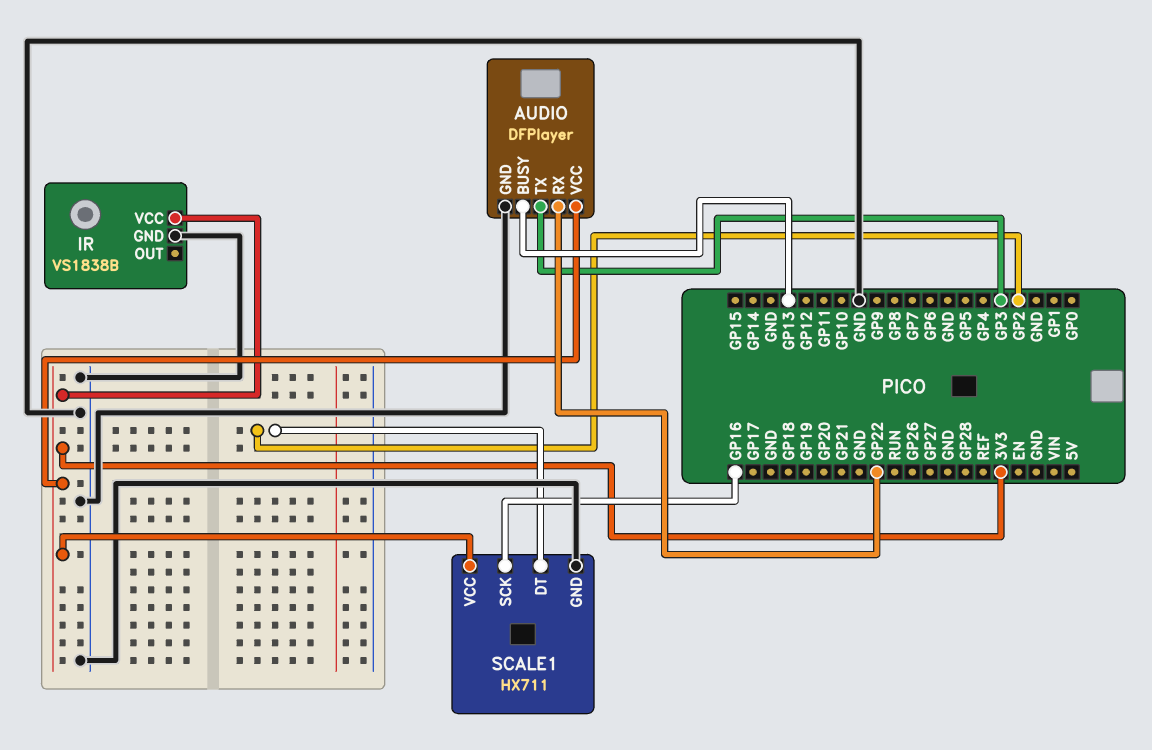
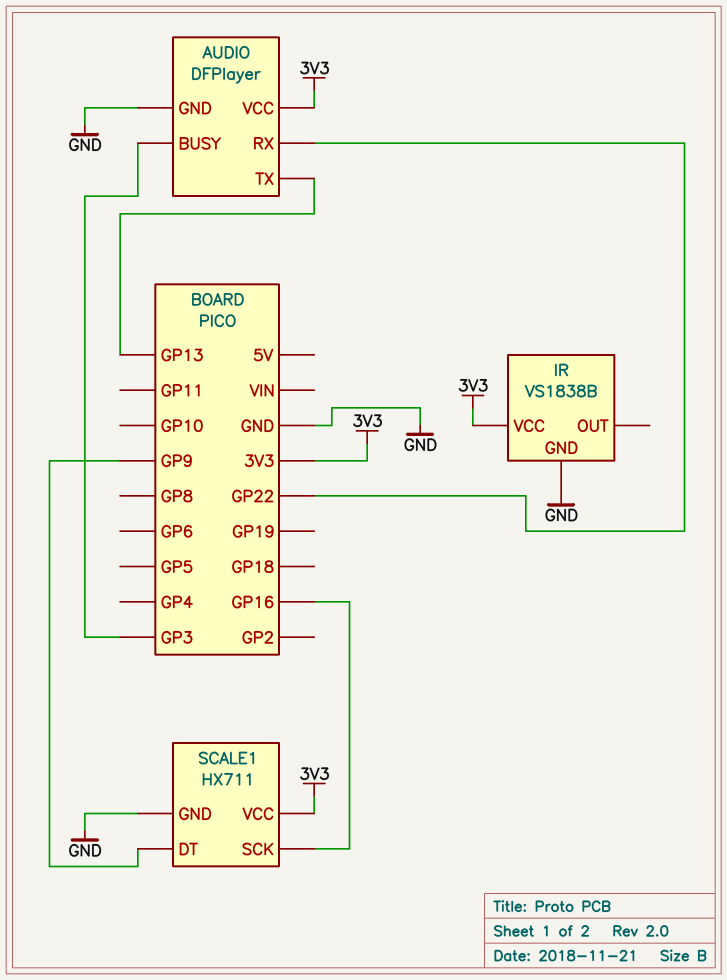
AUDIO pin BUSY: GP13 -> GP3
AUDIO pin TX: GP3 -> GP13
SCALE1 pin DT: GP2 -> GP9

